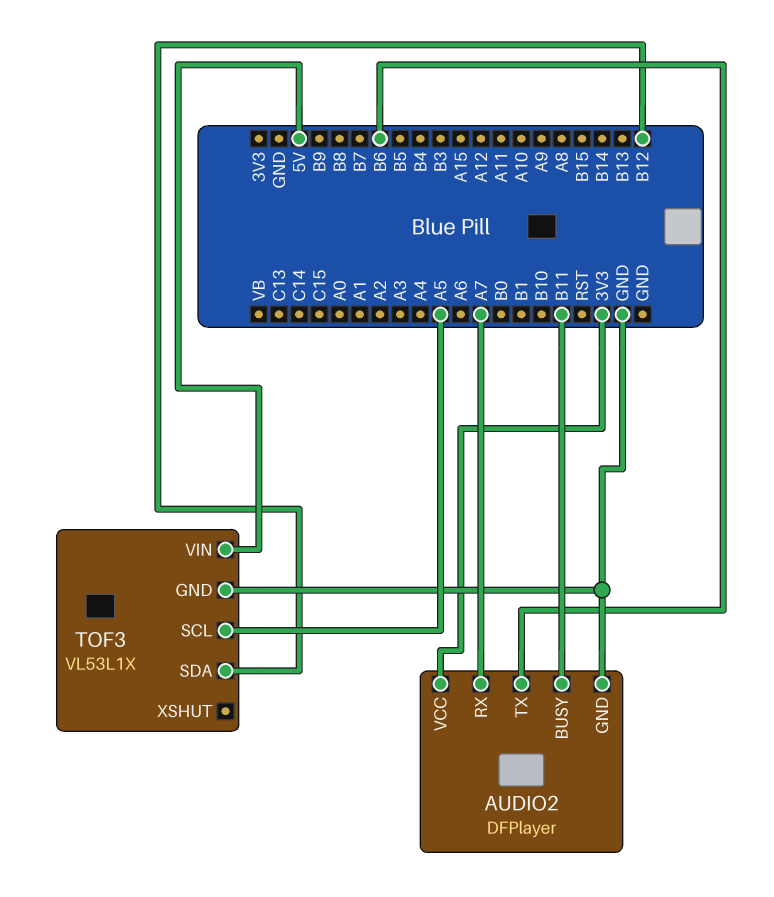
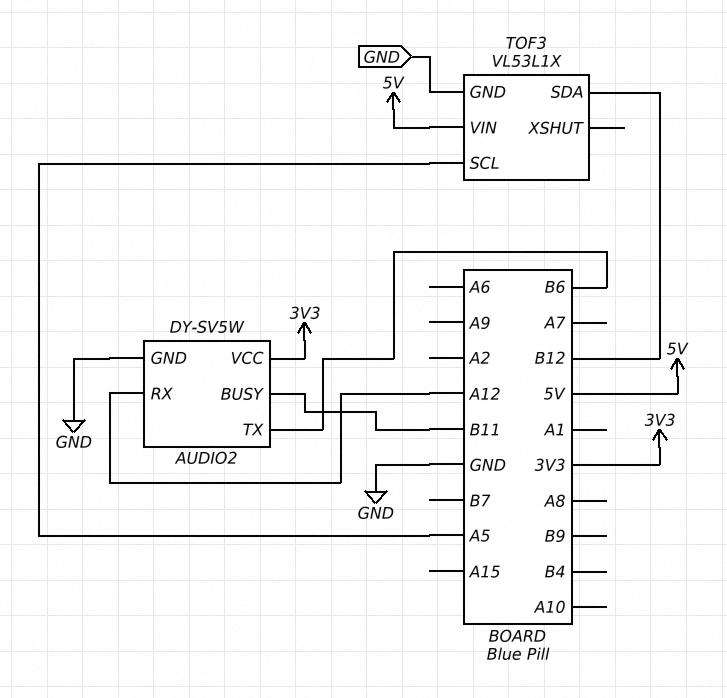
AUDIO2: DFPlayer -> DY-SV5W
AUDIO2 pin RX: A7 -> A12

